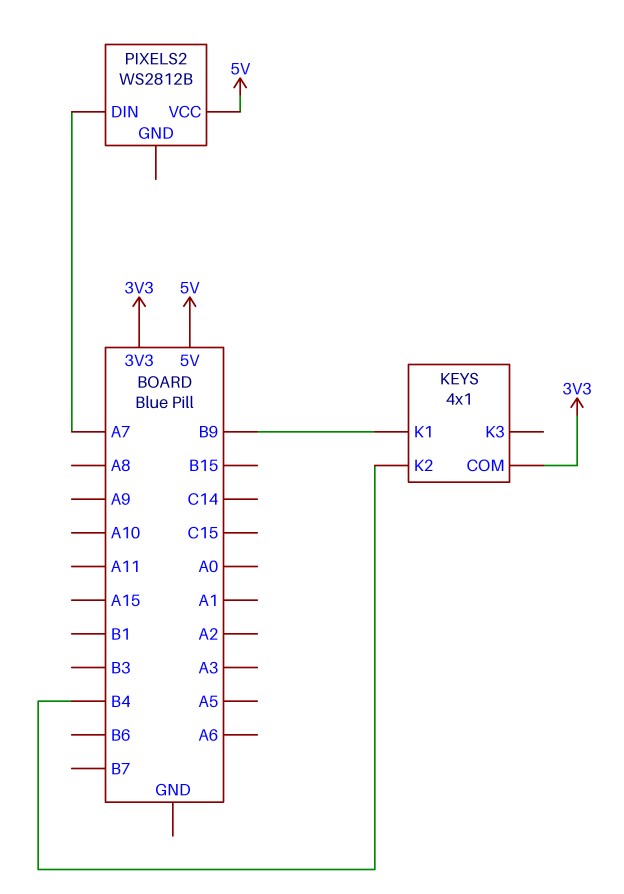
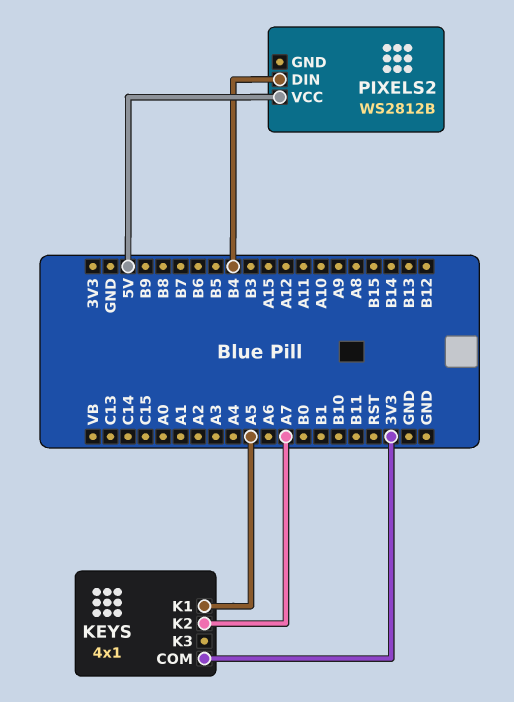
KEYS pin K1: B9 -> A5
KEYS pin K2: B4 -> A7
PIXELS2 pin DIN: A7 -> B4

